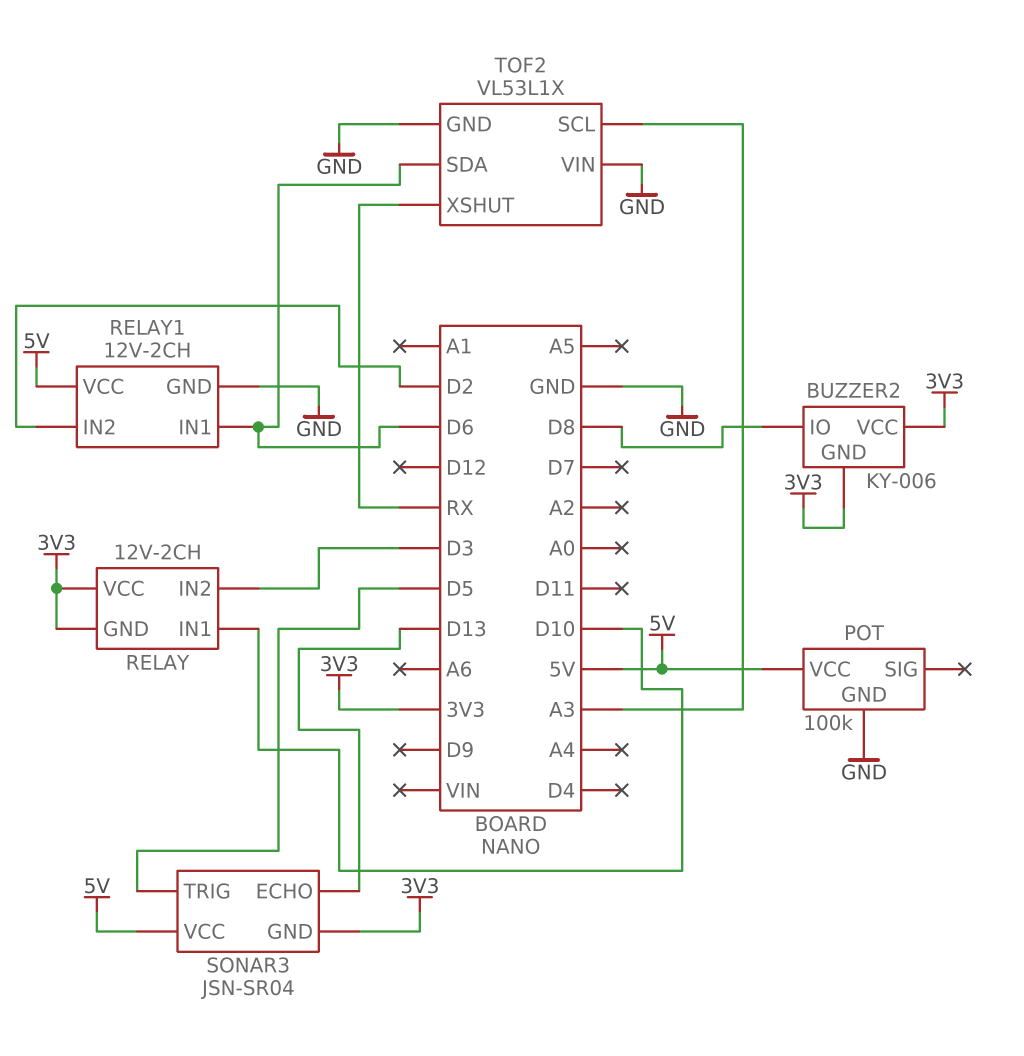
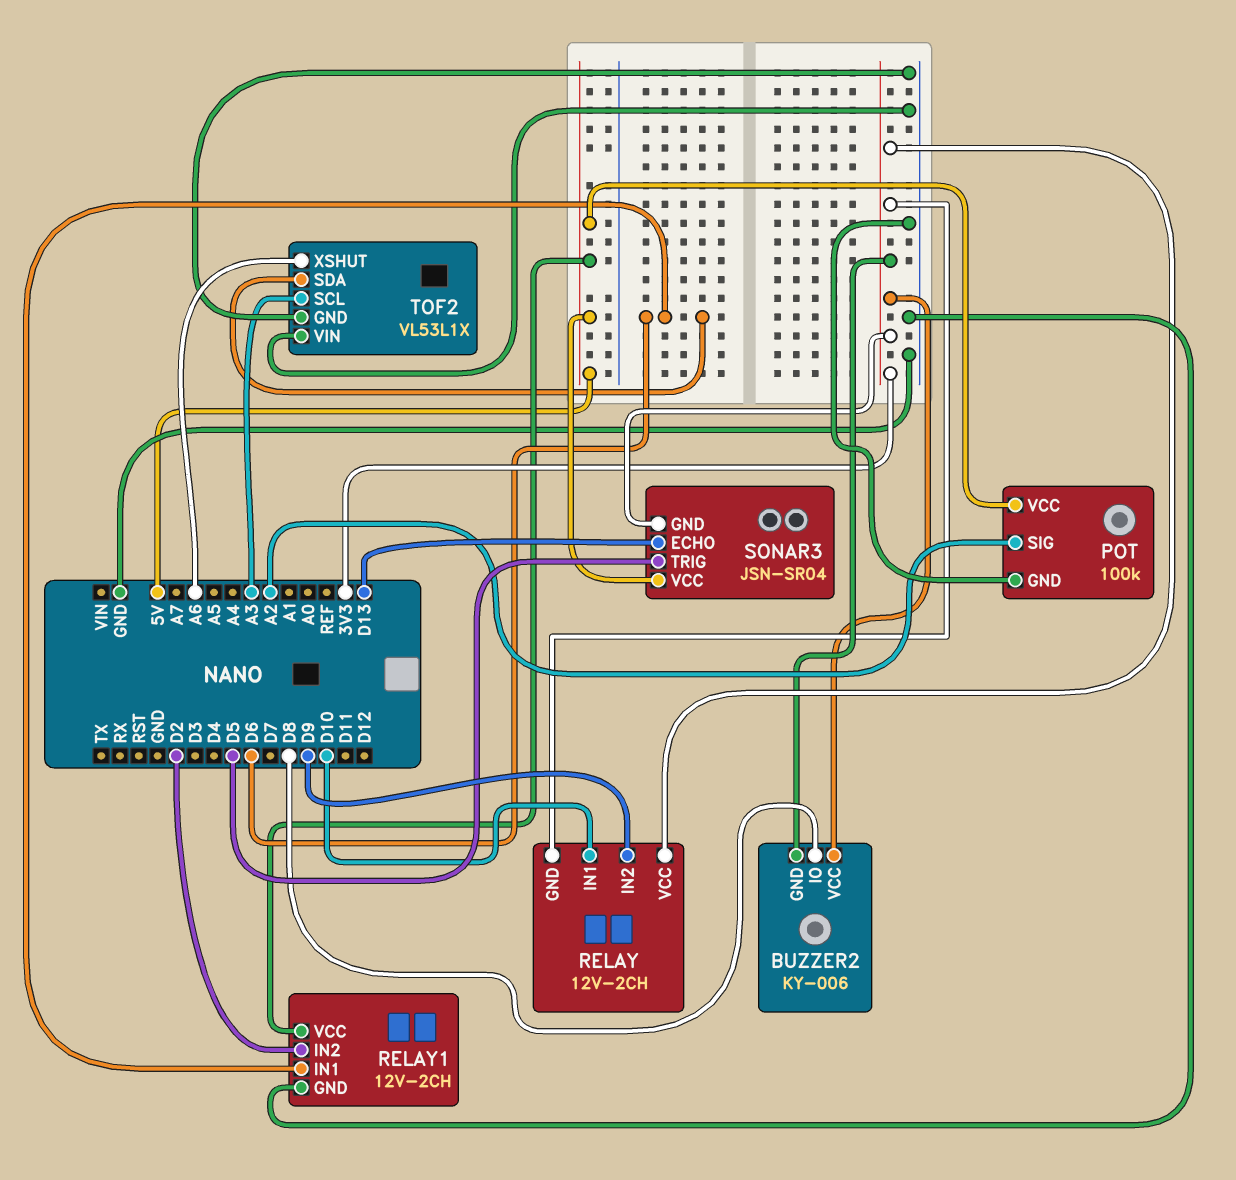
POT pin SIG: none -> A2
RELAY pin IN2: D3 -> D9
TOF2 pin XSHUT: RX -> A6

